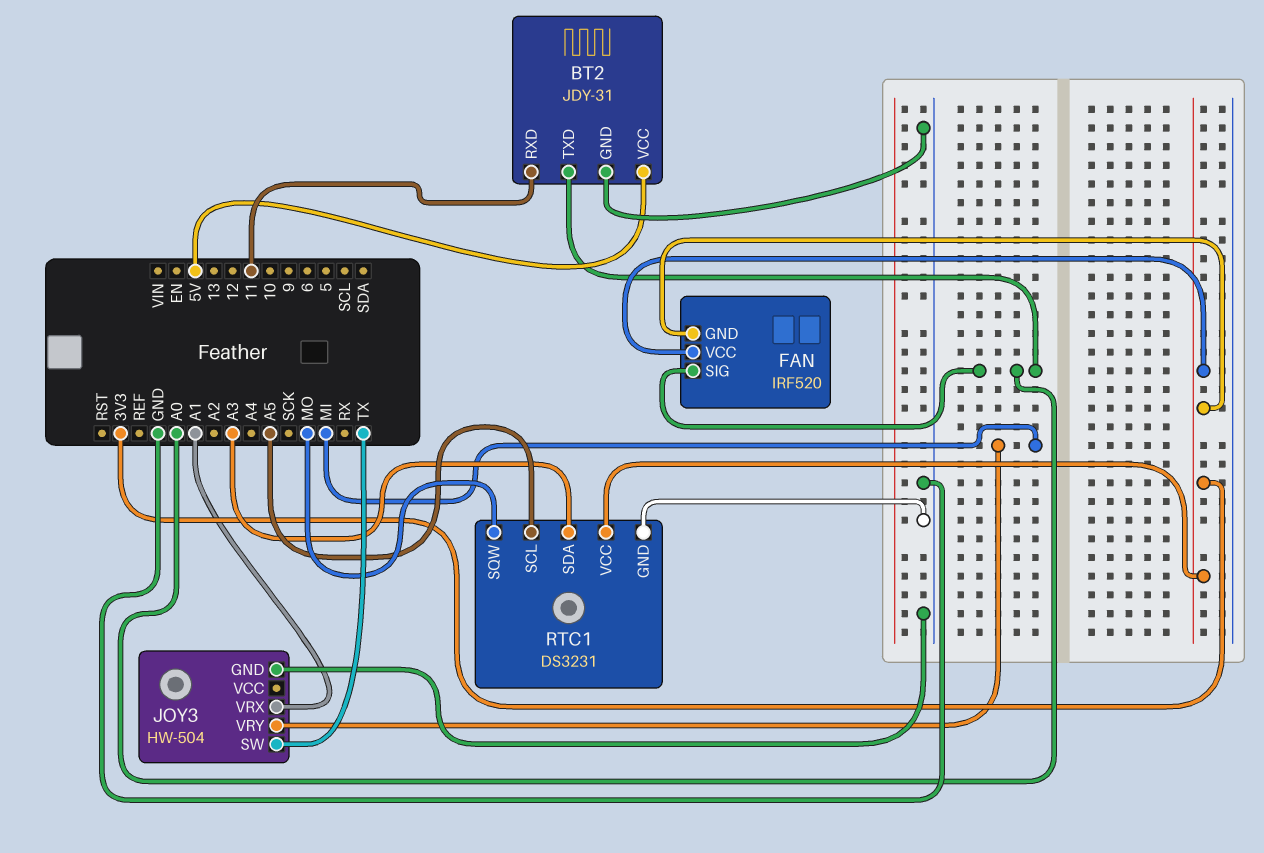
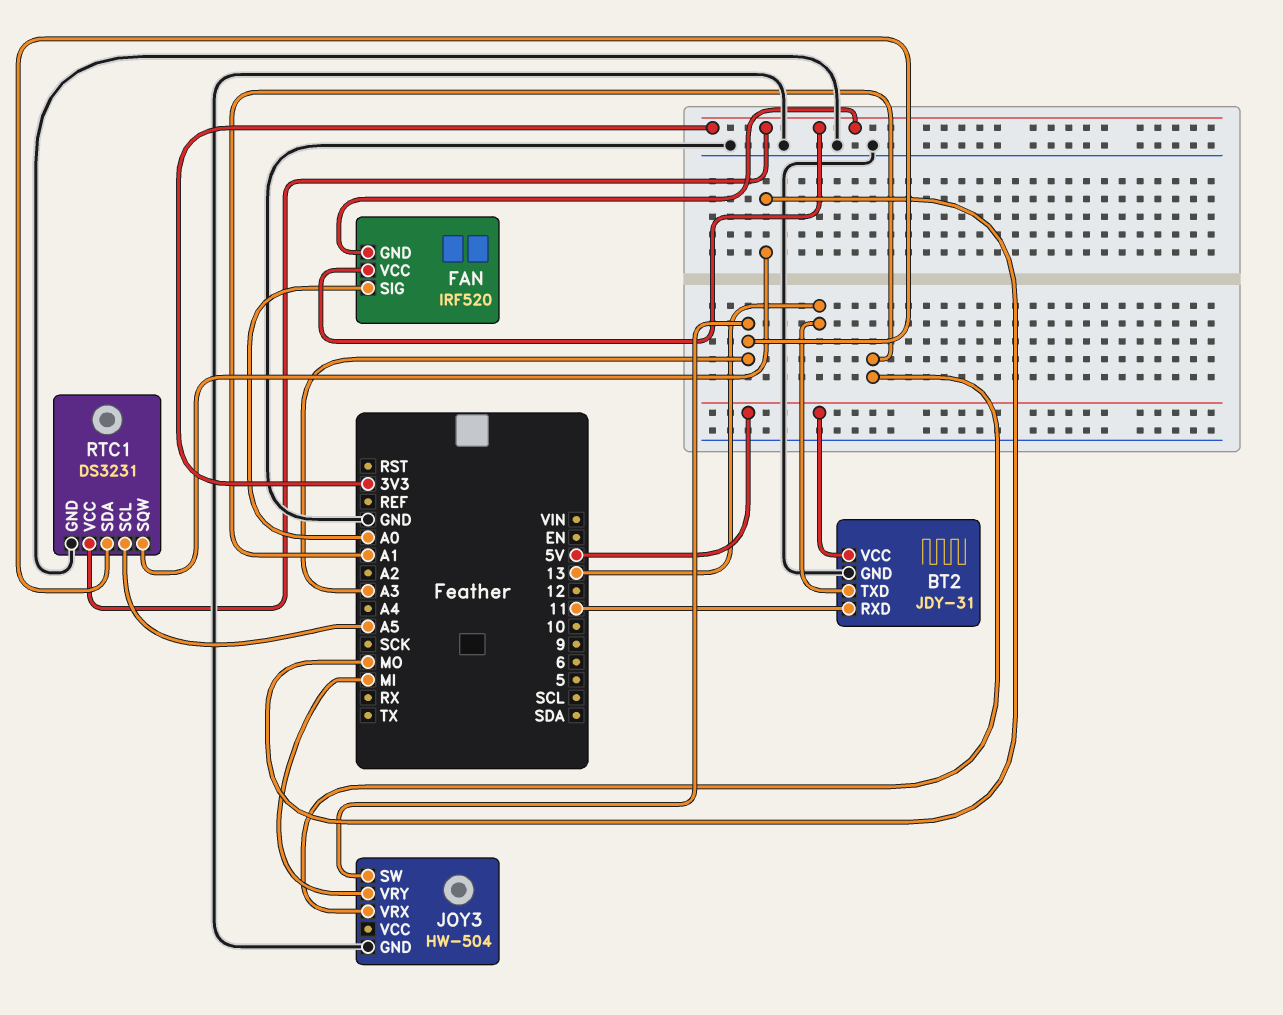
BT2 pin TXD: A0 -> 13
JOY3 pin SW: TX -> A3

